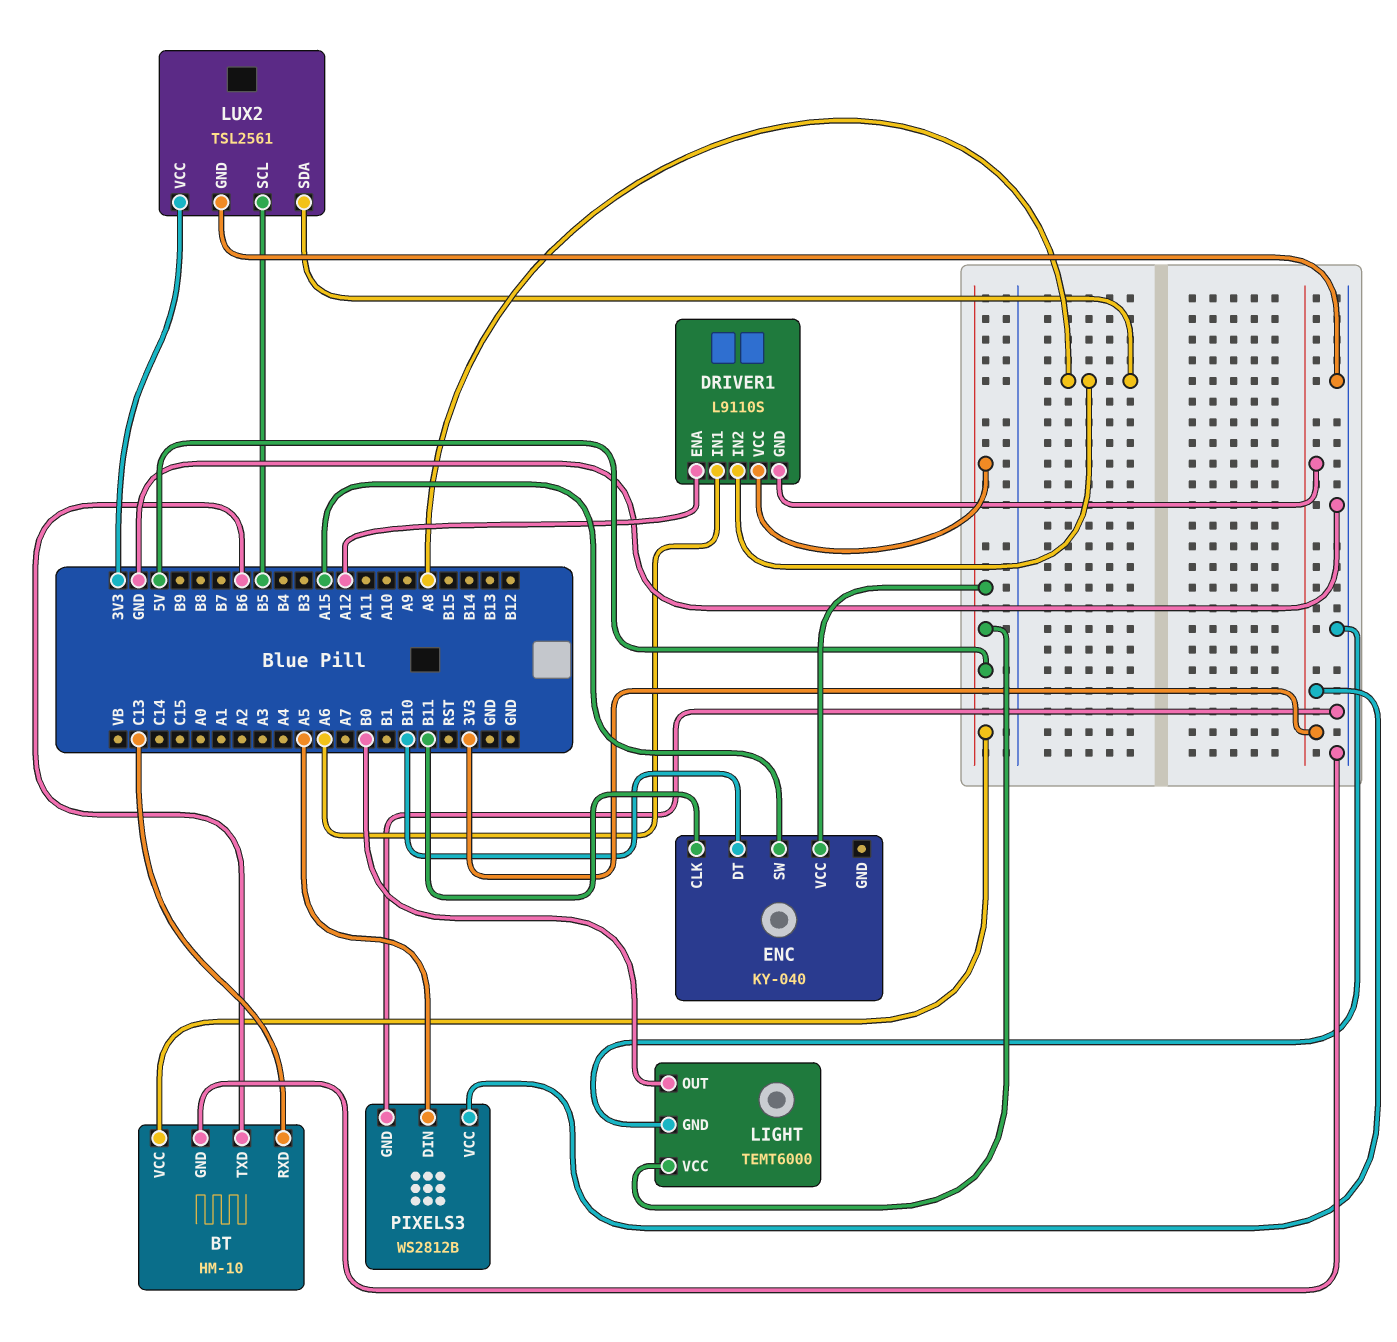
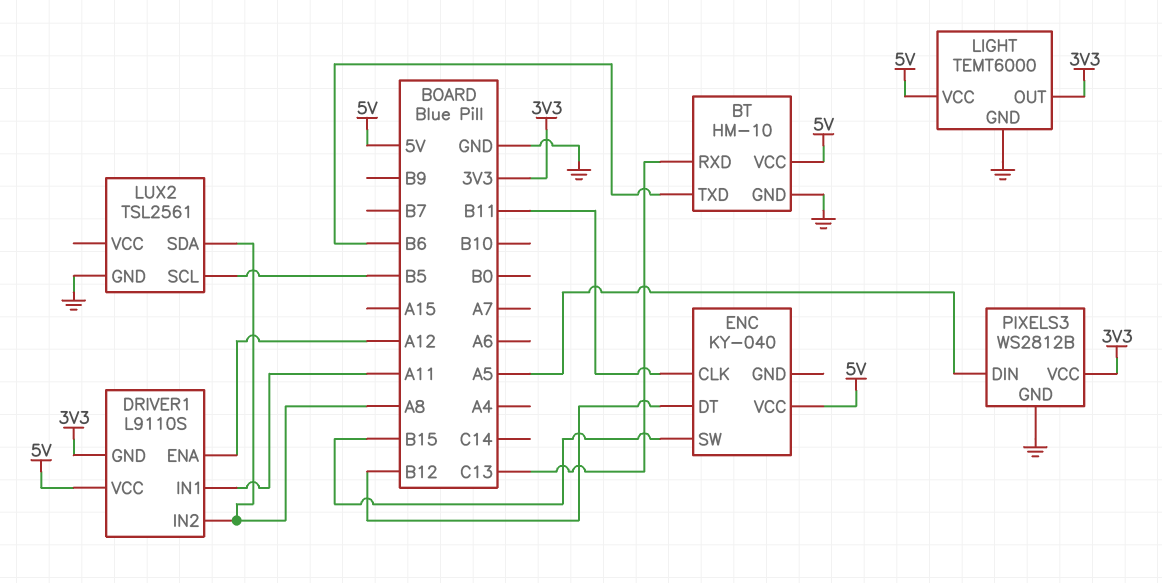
DRIVER1 pin IN1: A6 -> A11
ENC pin DT: B10 -> B12
ENC pin SW: A15 -> B15
LIGHT pin OUT: B0 -> 3V3
LUX2 pin VCC: 3V3 -> none

